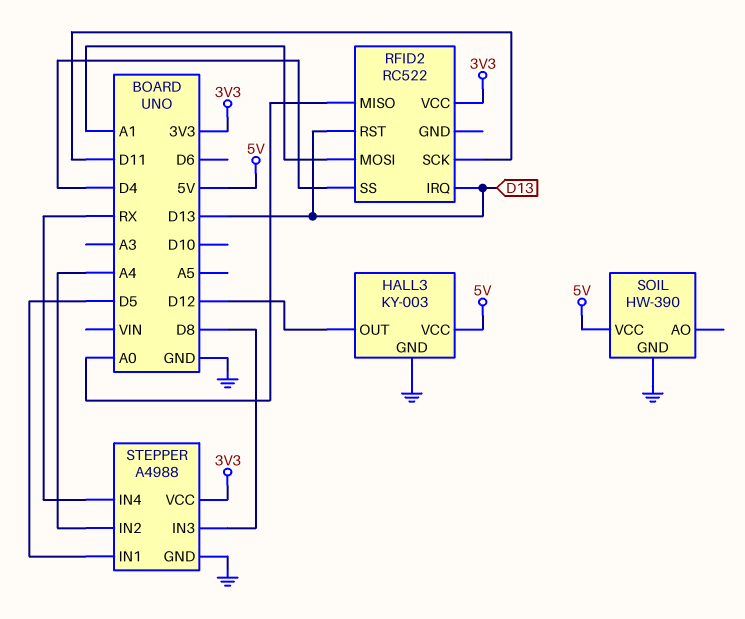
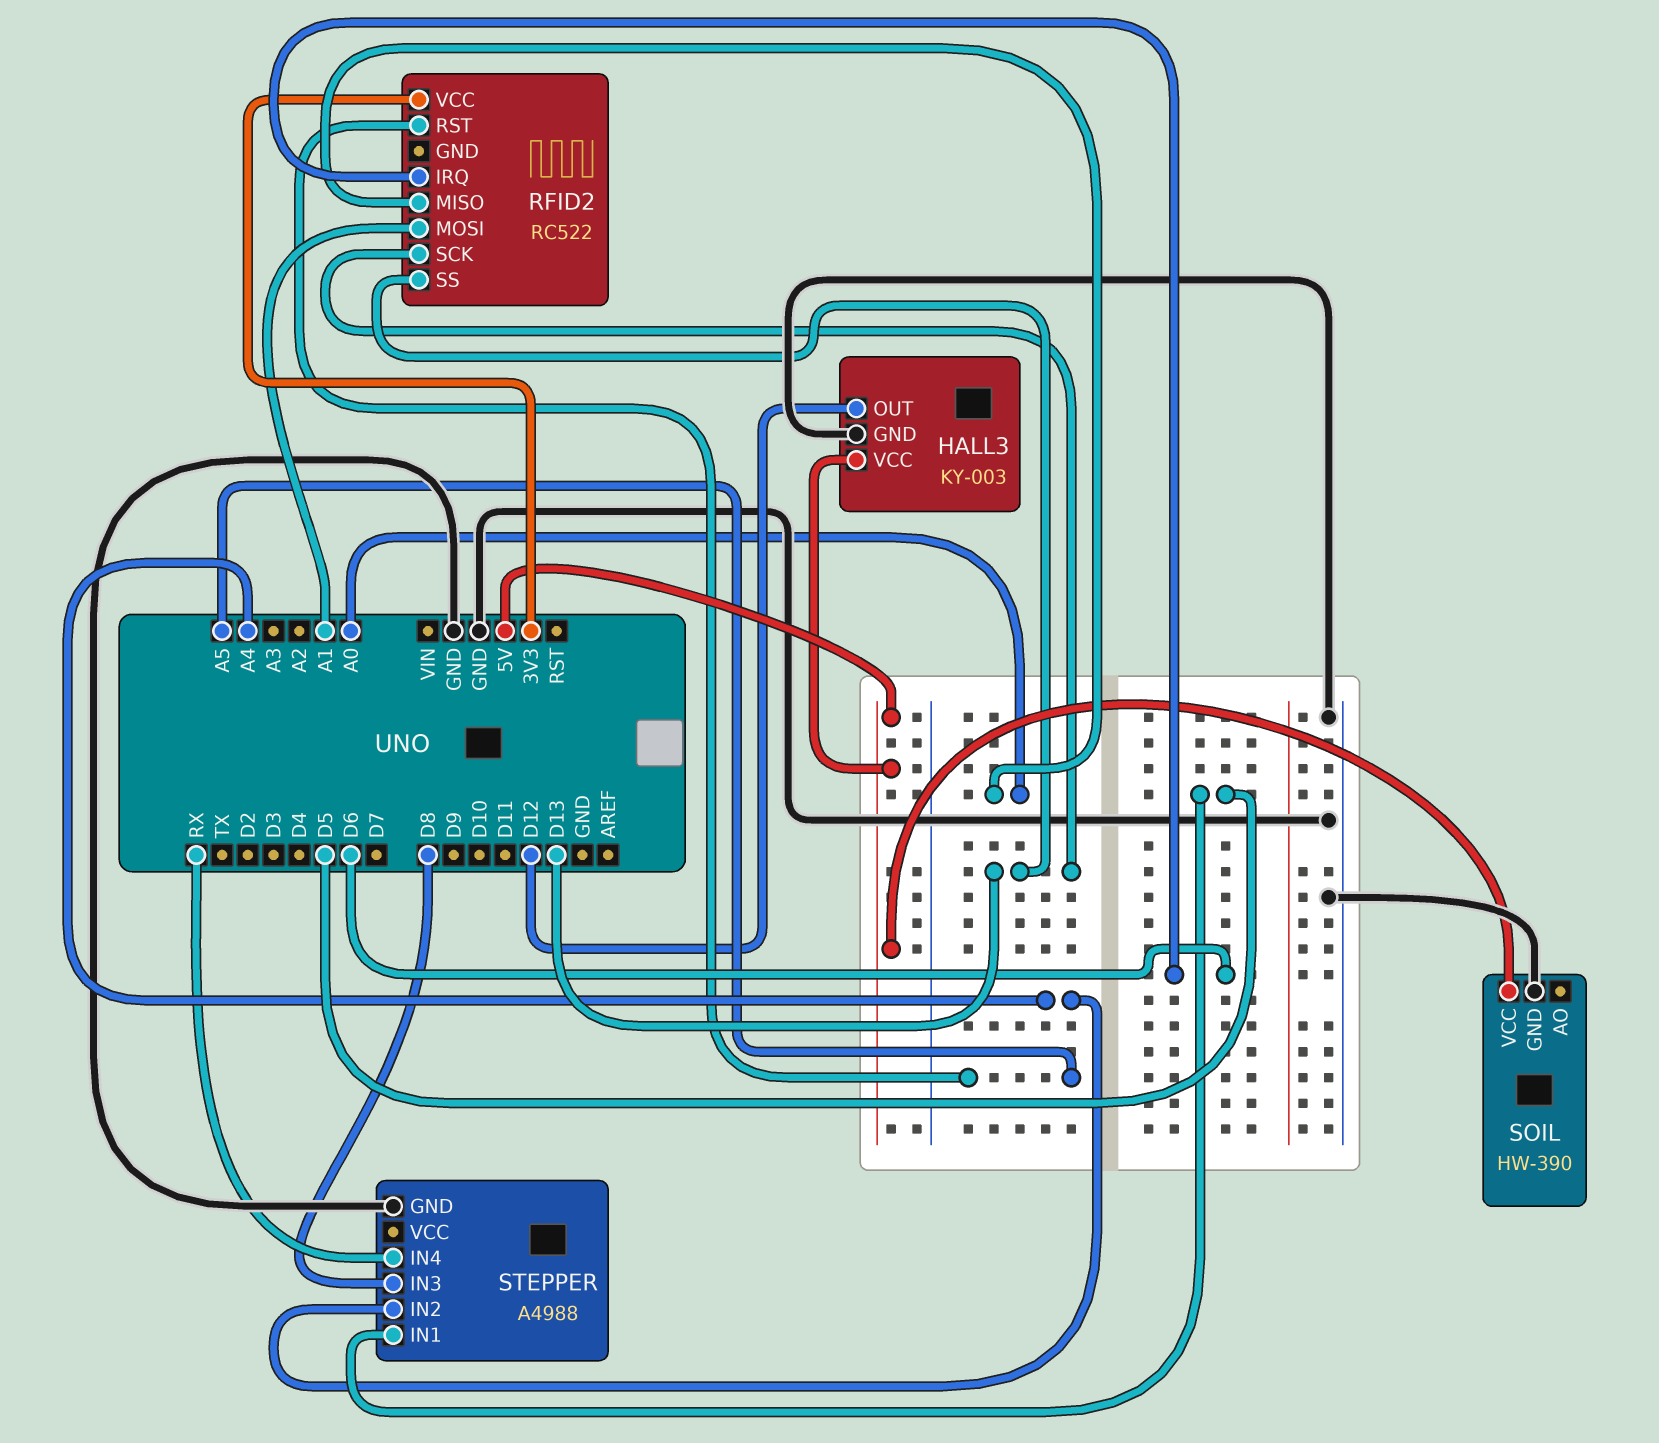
RFID2 pin IRQ: D13 -> D6
RFID2 pin RST: D13 -> A5
RFID2 pin SCK: D11 -> D13
RFID2 pin SS: D4 -> D13
STEPPER pin VCC: 3V3 -> none

